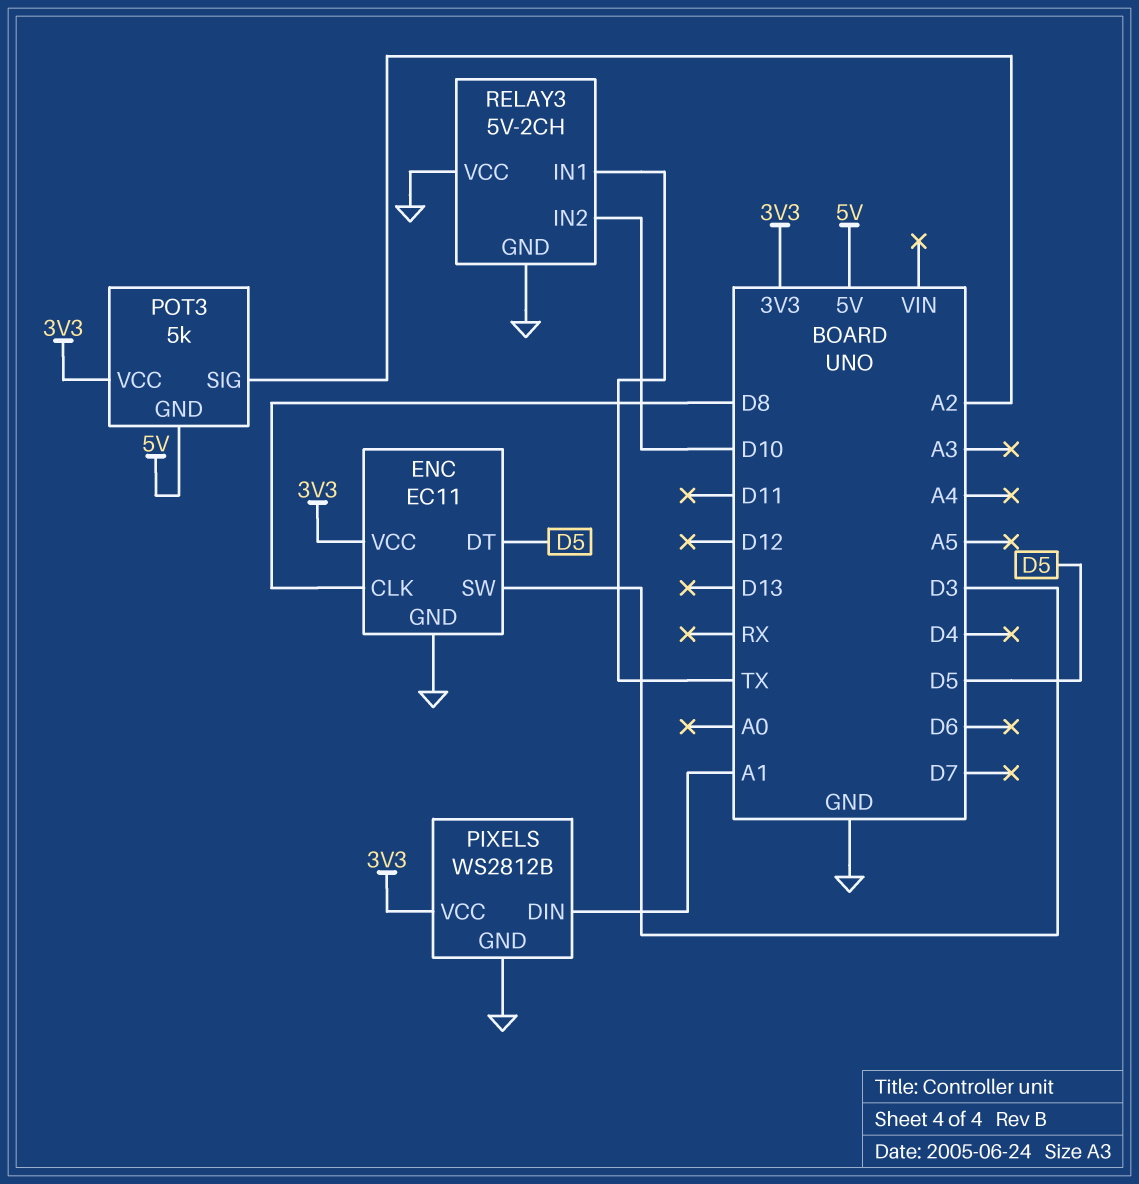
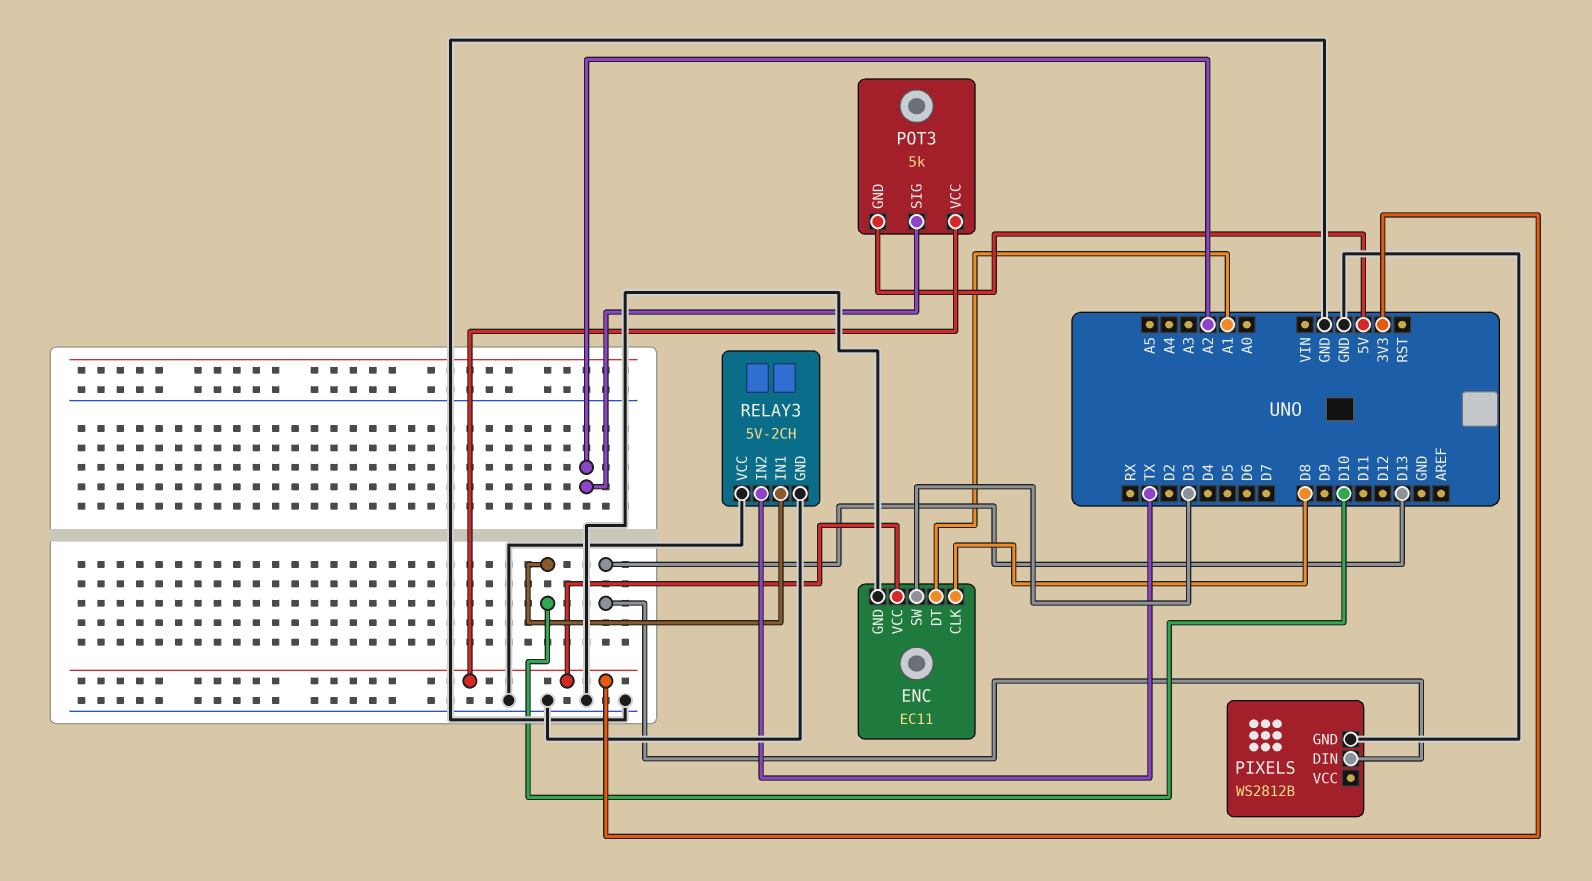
ENC pin DT: D5 -> A1
PIXELS pin DIN: A1 -> D13
PIXELS pin VCC: 3V3 -> none
RELAY3 pin IN1: TX -> D10
RELAY3 pin IN2: D10 -> TX

